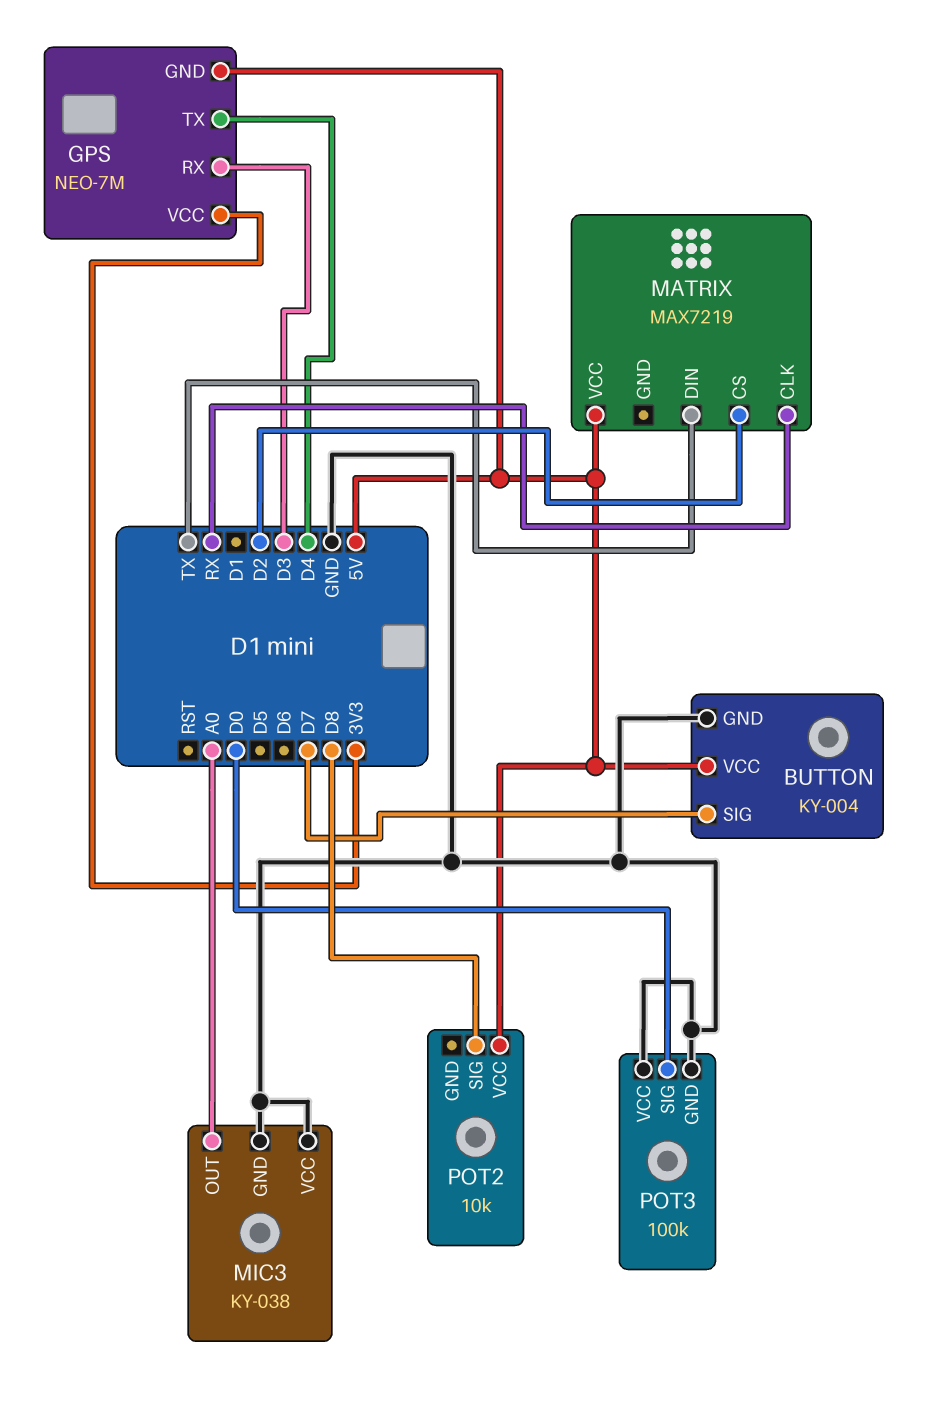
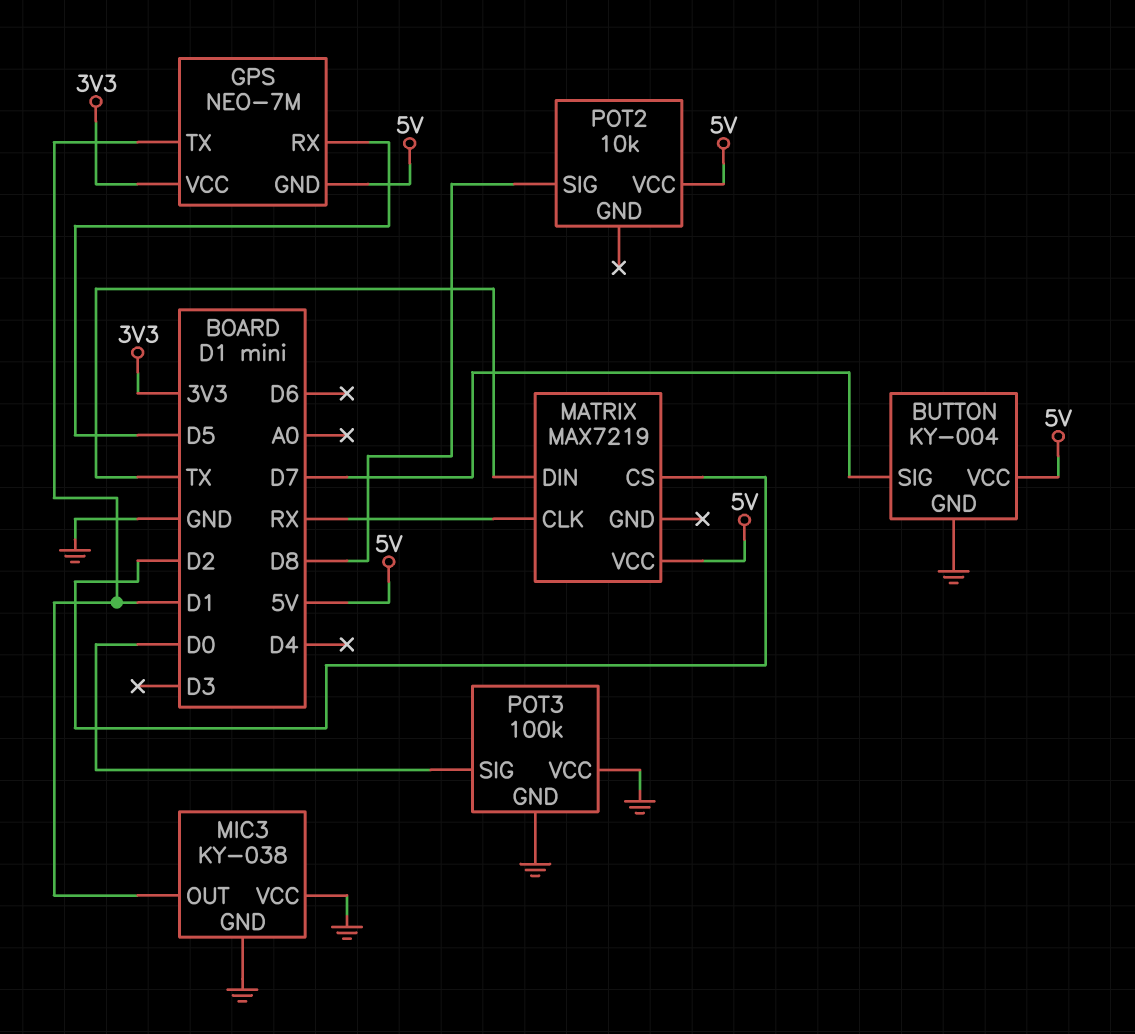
GPS pin RX: D3 -> D5
GPS pin TX: D4 -> D1
MIC3 pin OUT: A0 -> D1

